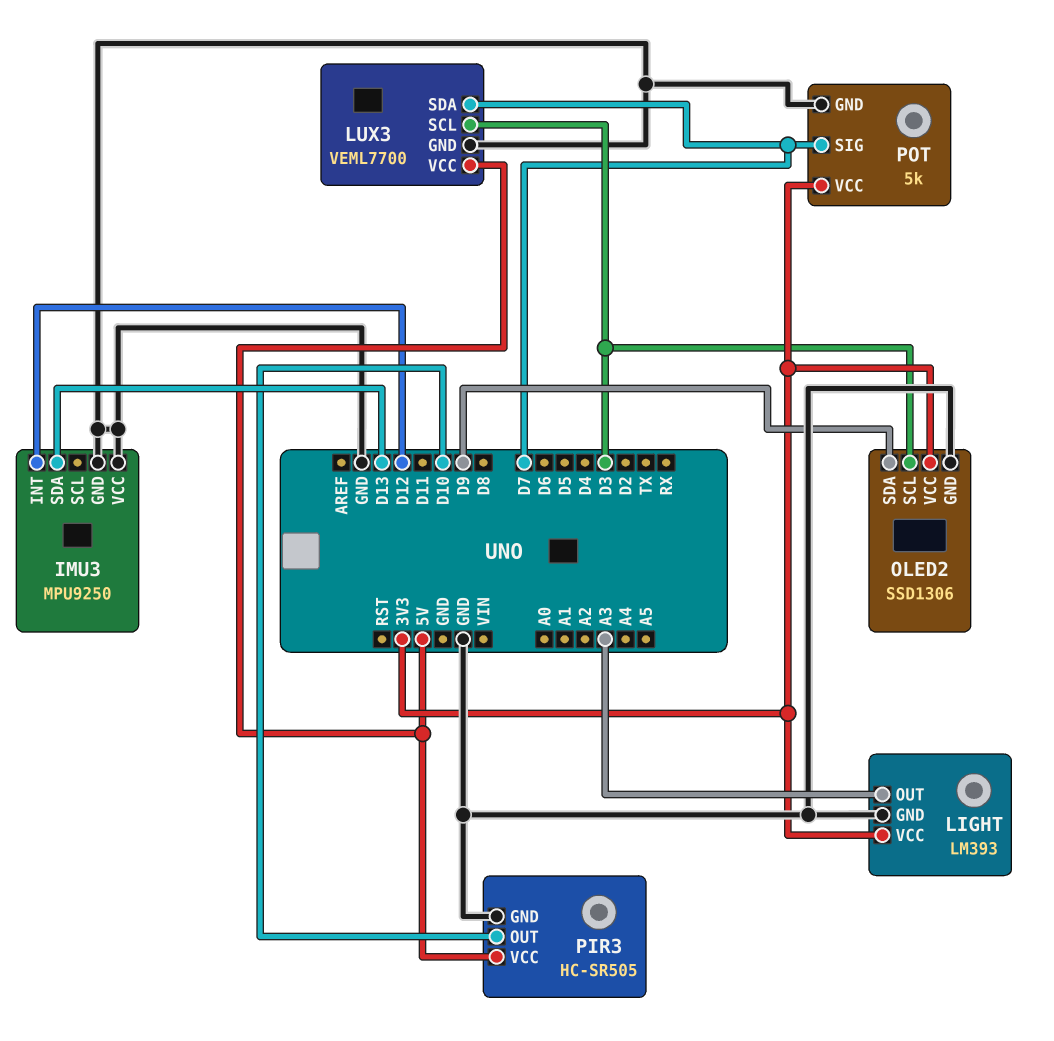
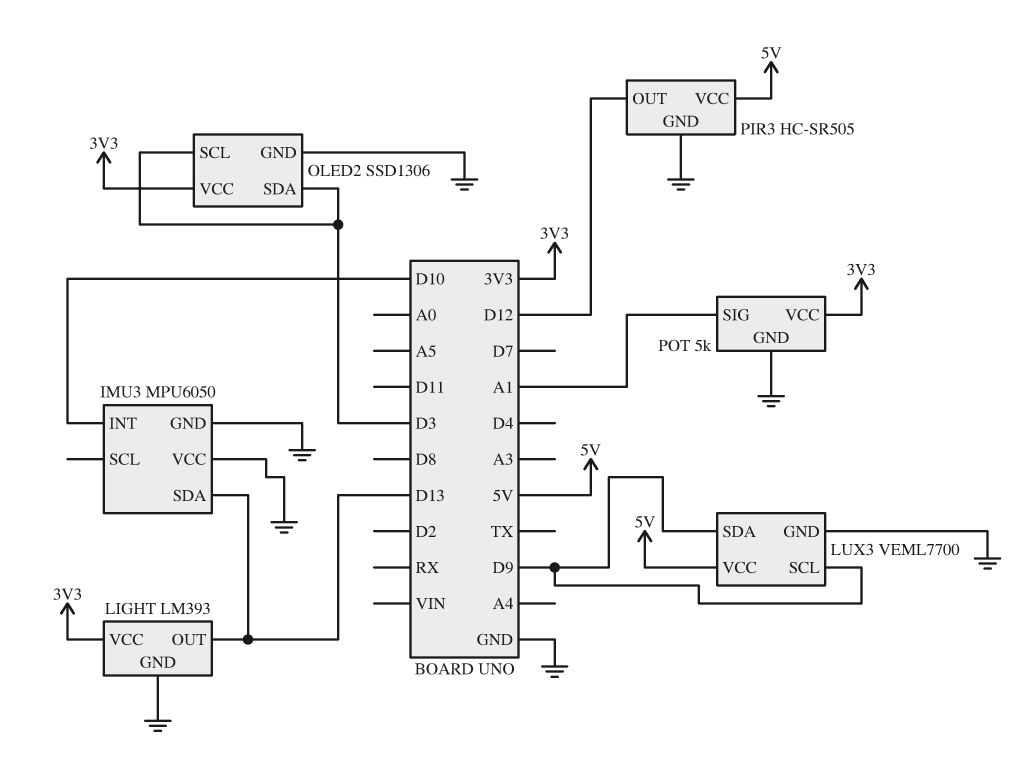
IMU3: MPU9250 -> MPU6050
IMU3 pin INT: D12 -> D10
LIGHT pin OUT: A3 -> D13
LUX3 pin SCL: D3 -> D9
LUX3 pin SDA: D7 -> D9
OLED2 pin SDA: D9 -> D3
PIR3 pin OUT: D10 -> D12
POT pin SIG: D7 -> A1

